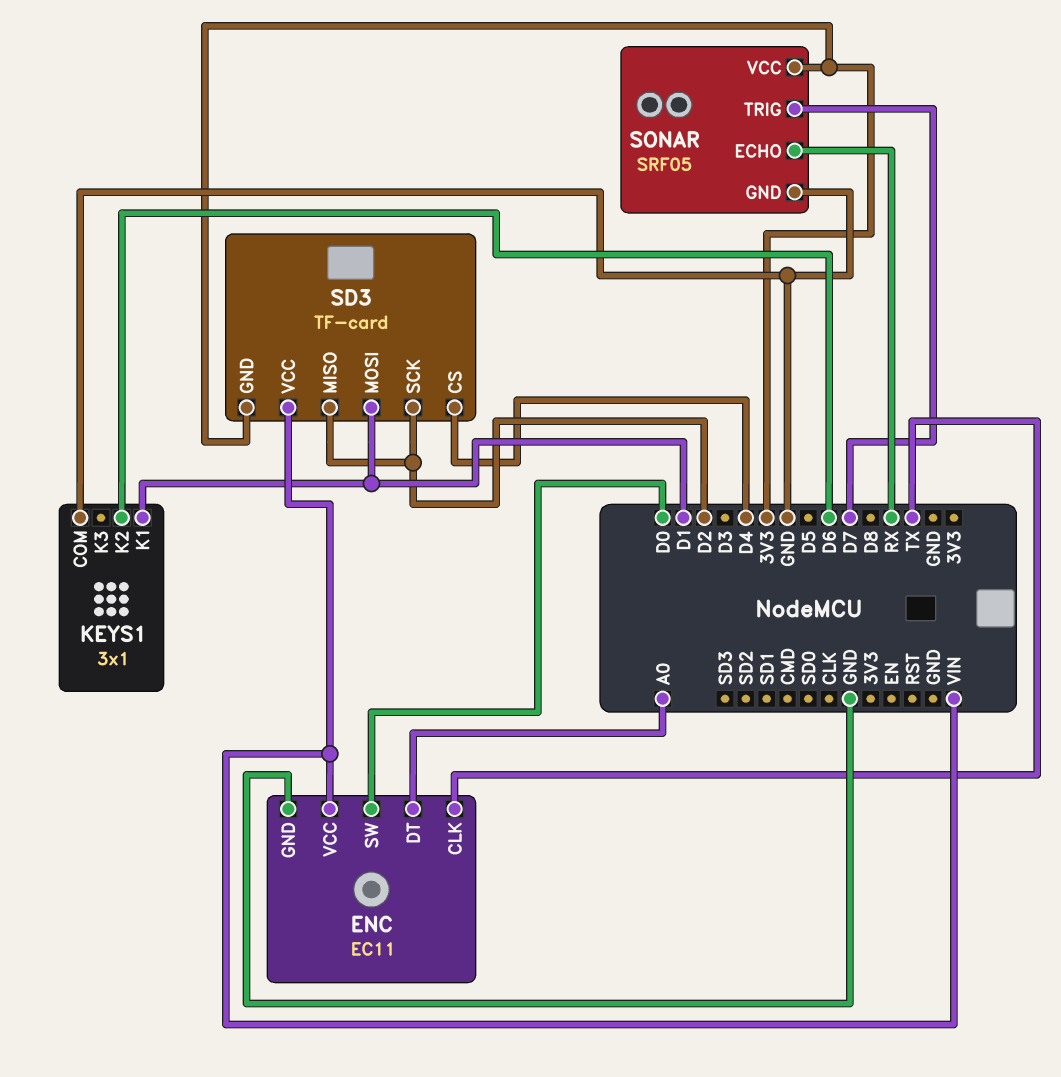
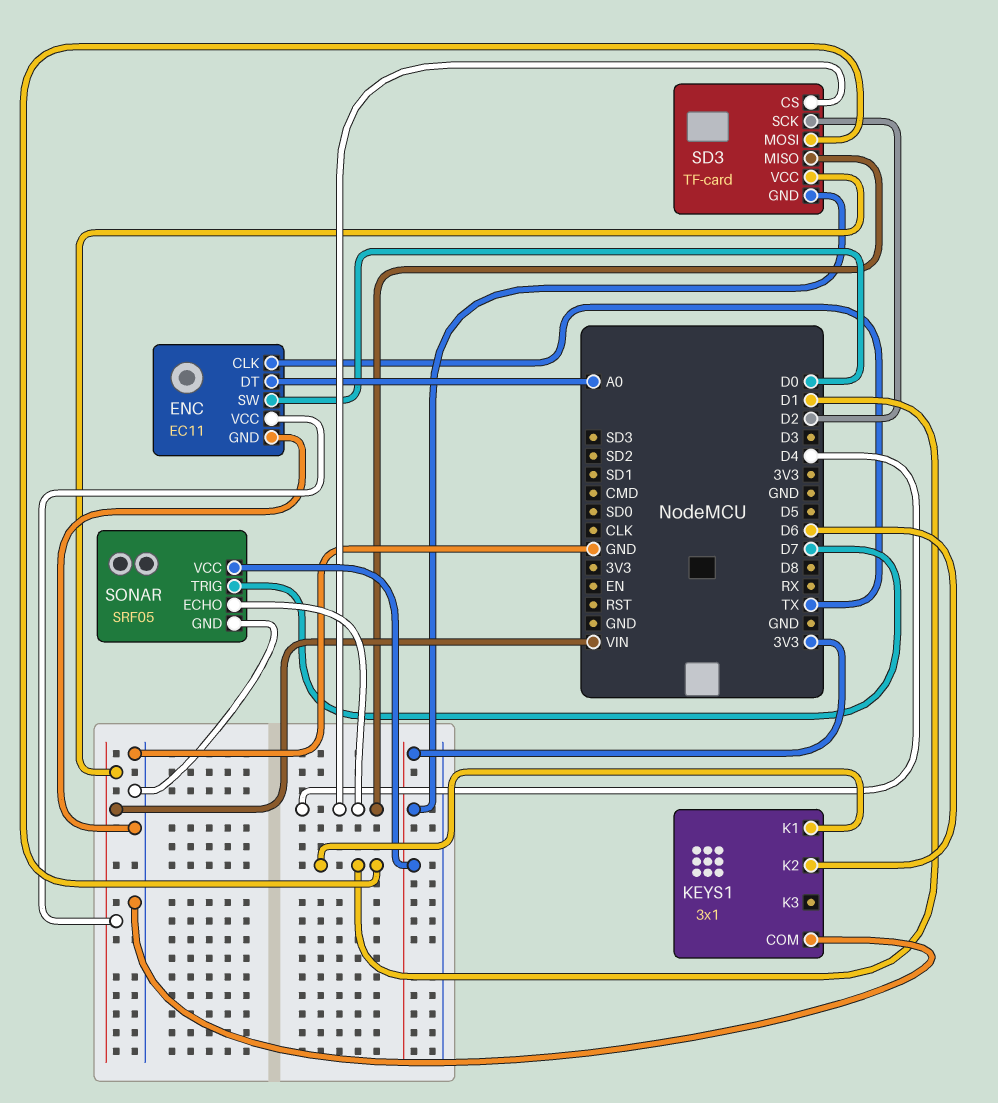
SD3 pin MISO: D2 -> D4
SONAR pin ECHO: RX -> D4

